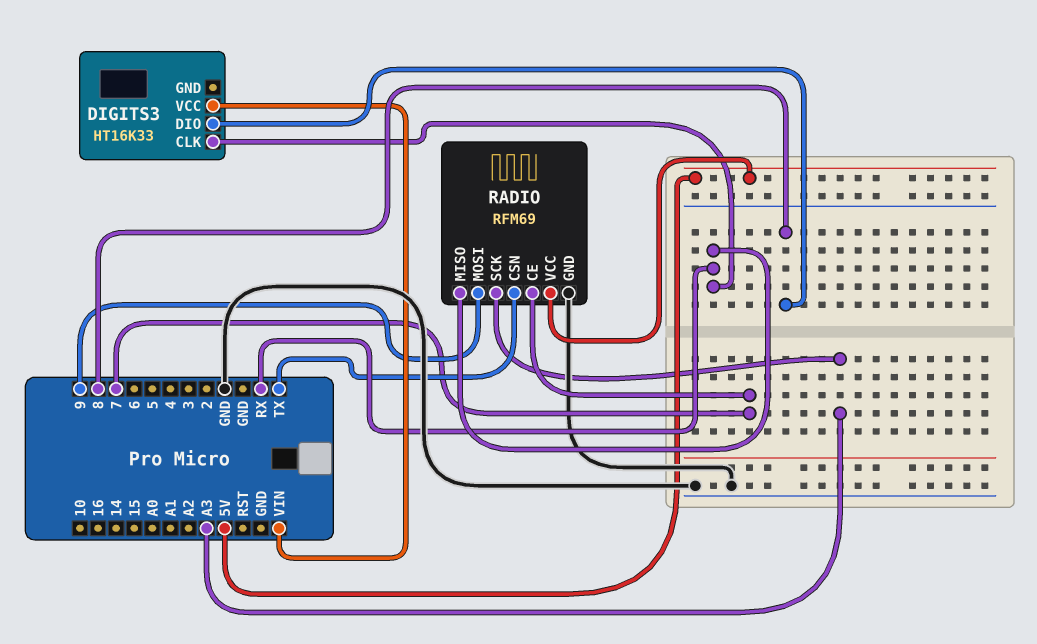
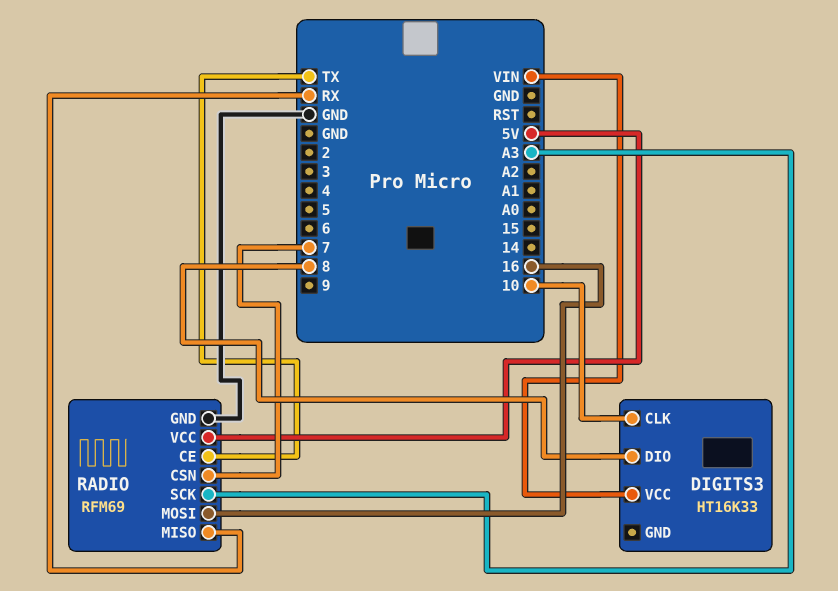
DIGITS3 pin CLK: RX -> 10
RADIO pin CE: 7 -> TX
RADIO pin CSN: TX -> 7
RADIO pin MOSI: 9 -> 16

